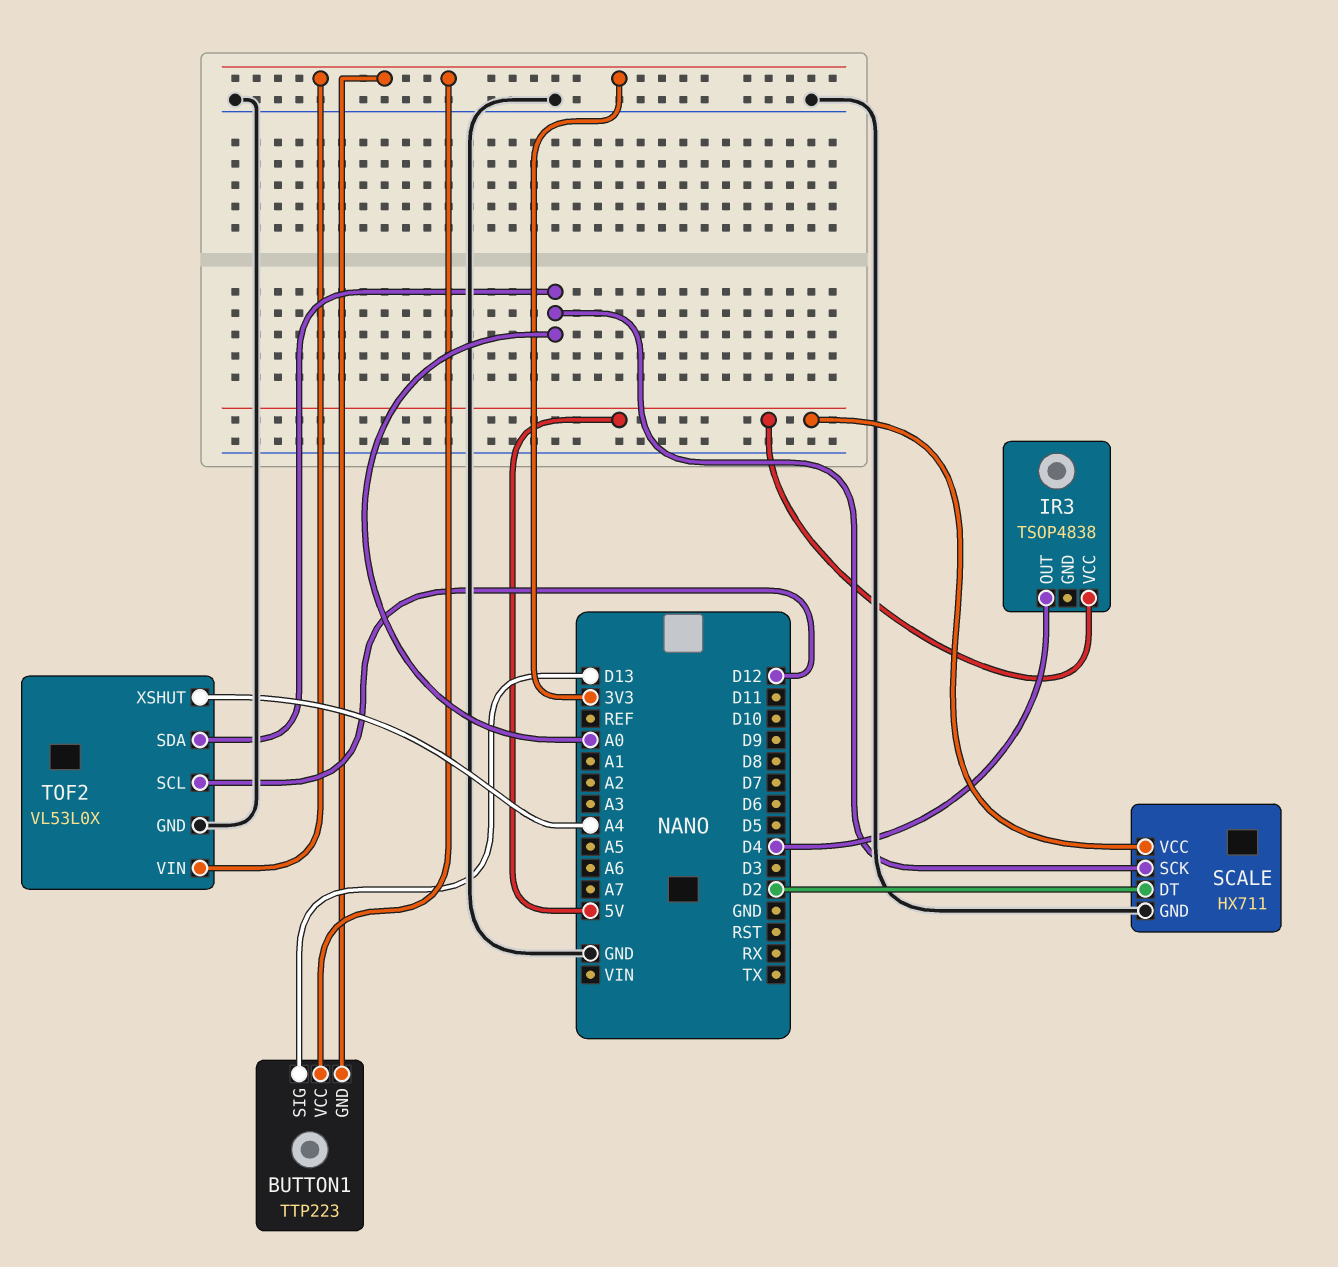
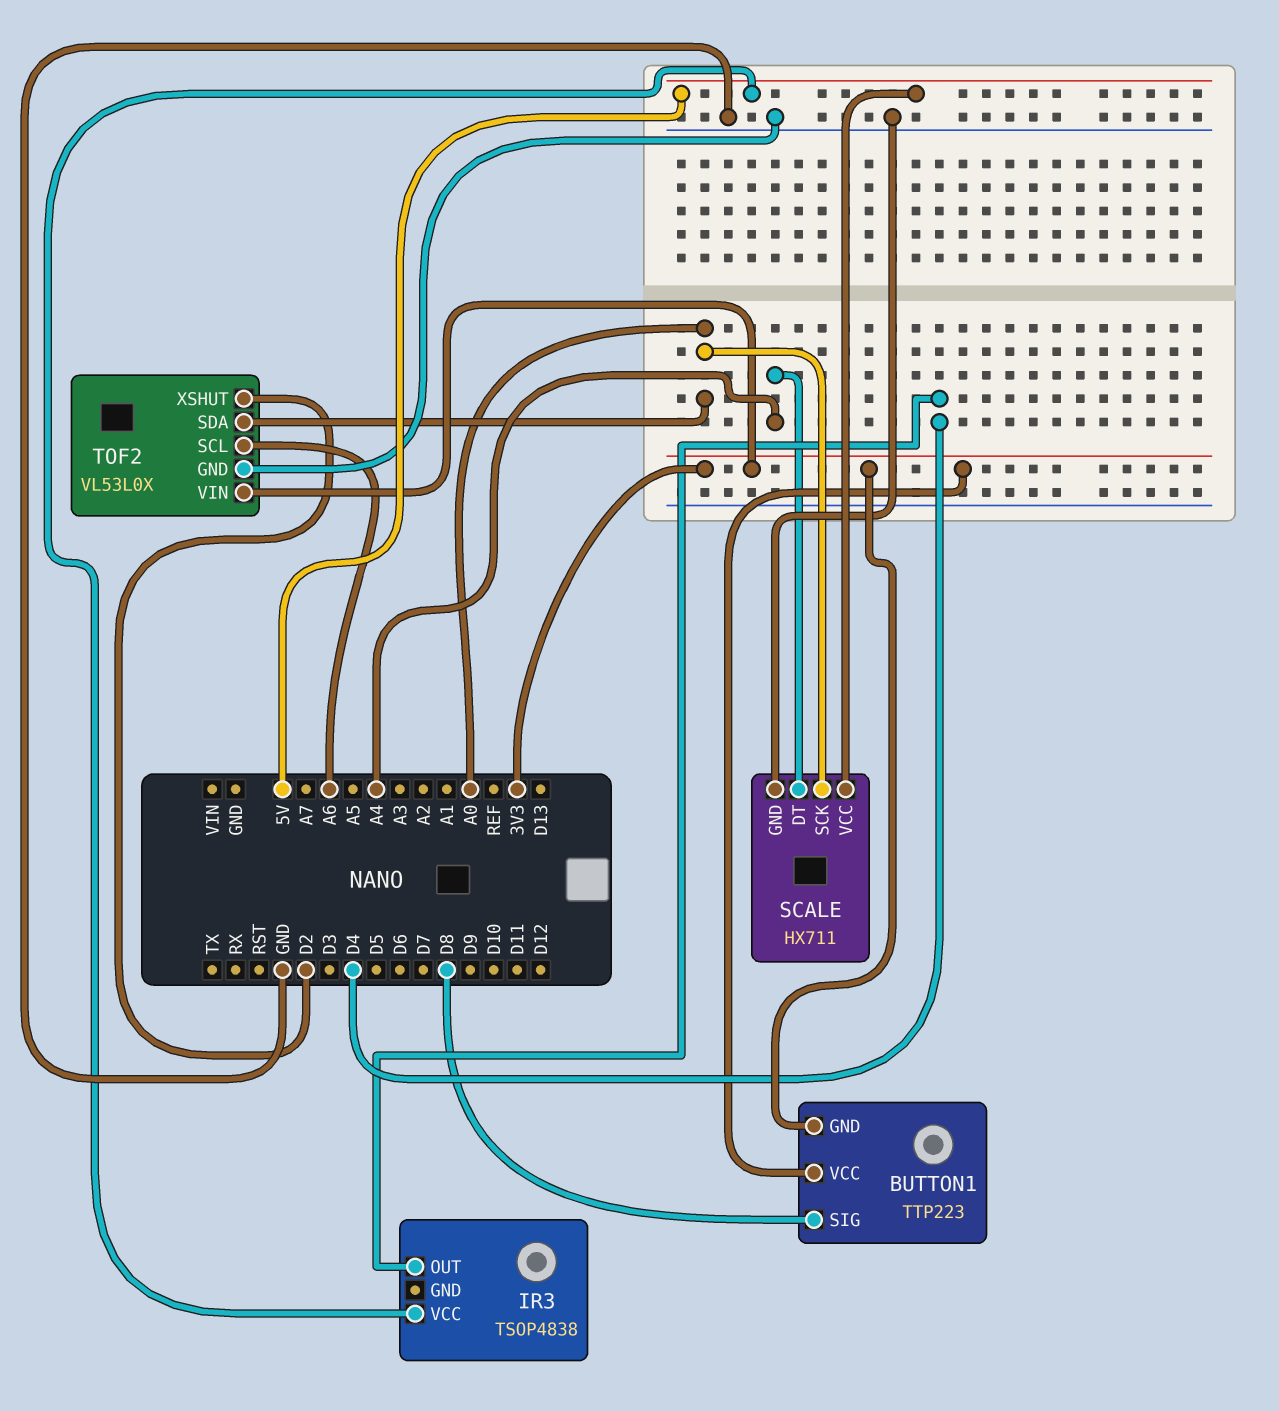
BUTTON1 pin SIG: D13 -> D8
SCALE pin DT: D2 -> A4
TOF2 pin SCL: D12 -> A6
TOF2 pin XSHUT: A4 -> D2

